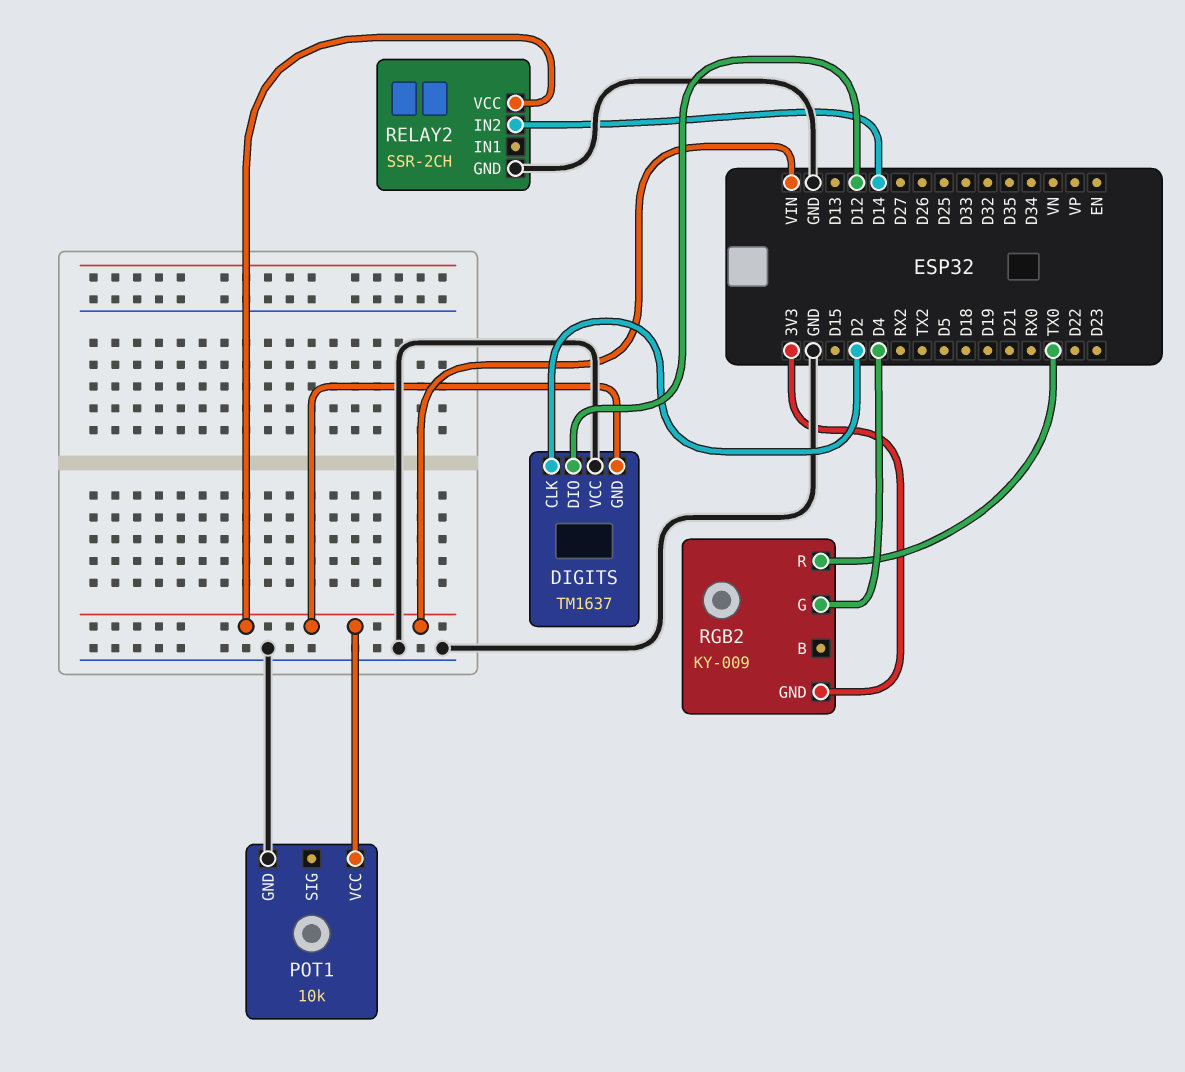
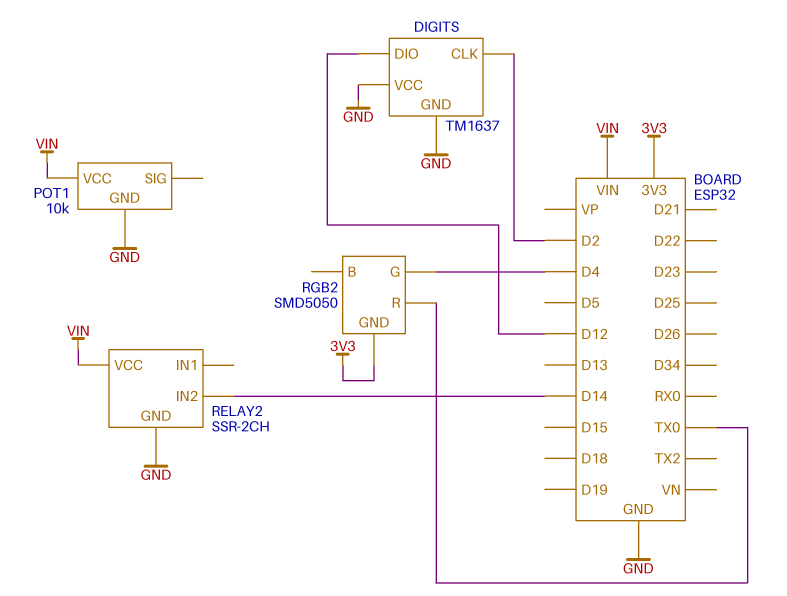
DIGITS pin GND: VIN -> GND
RGB2: KY-009 -> SMD5050

